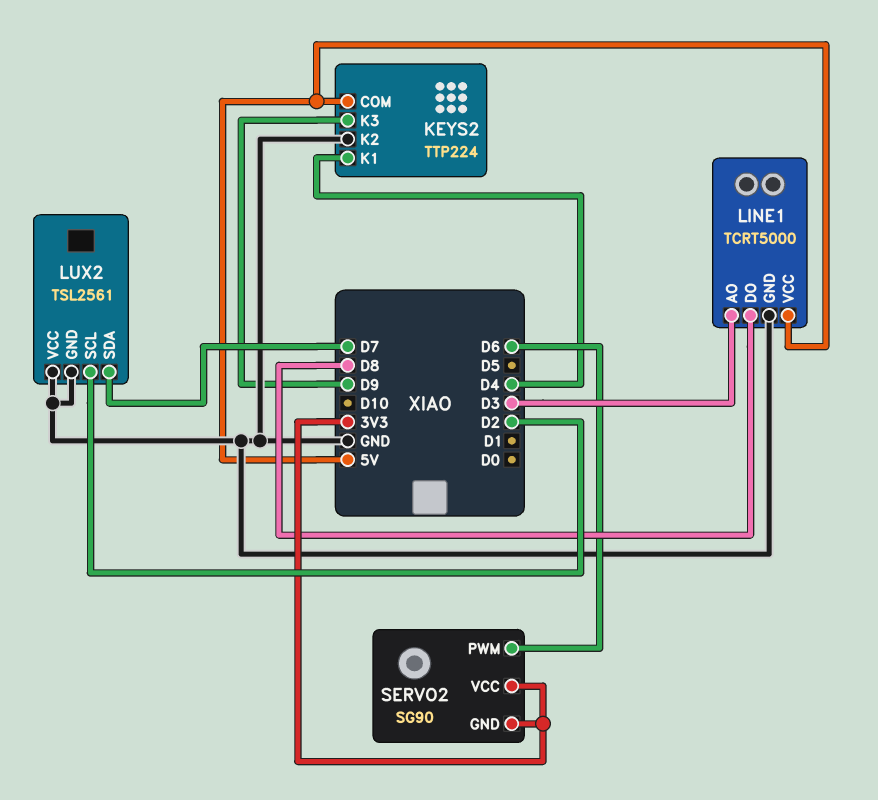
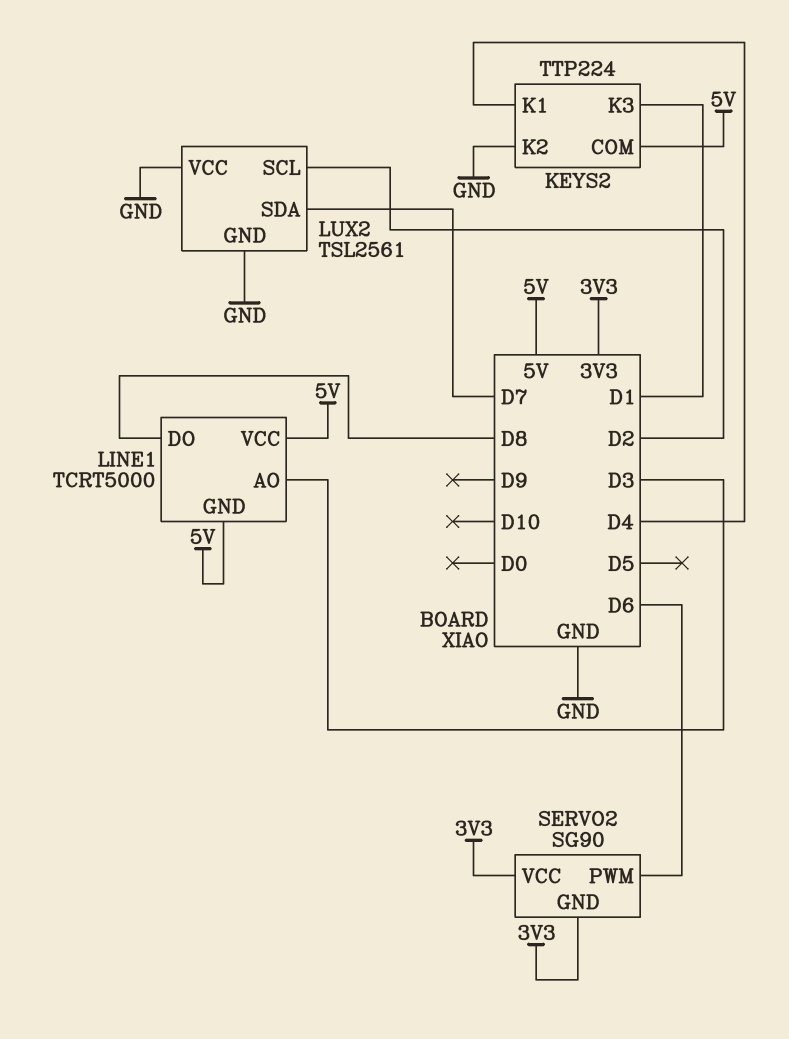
KEYS2 pin K3: D9 -> D1
LINE1 pin GND: GND -> 5V

